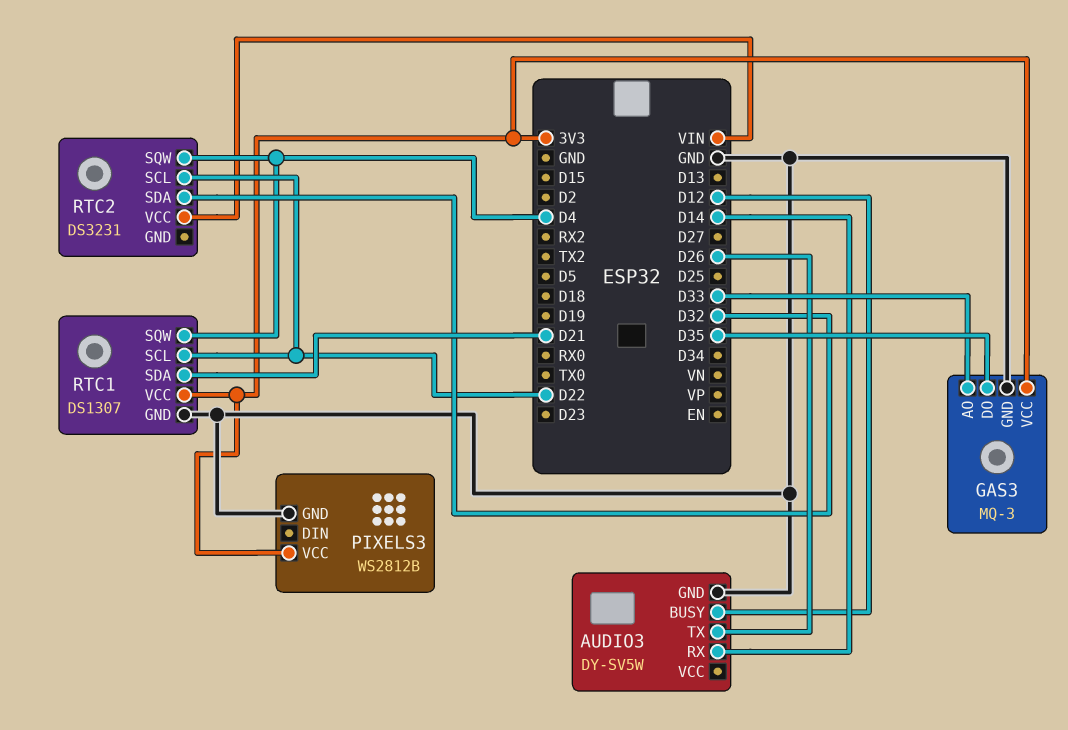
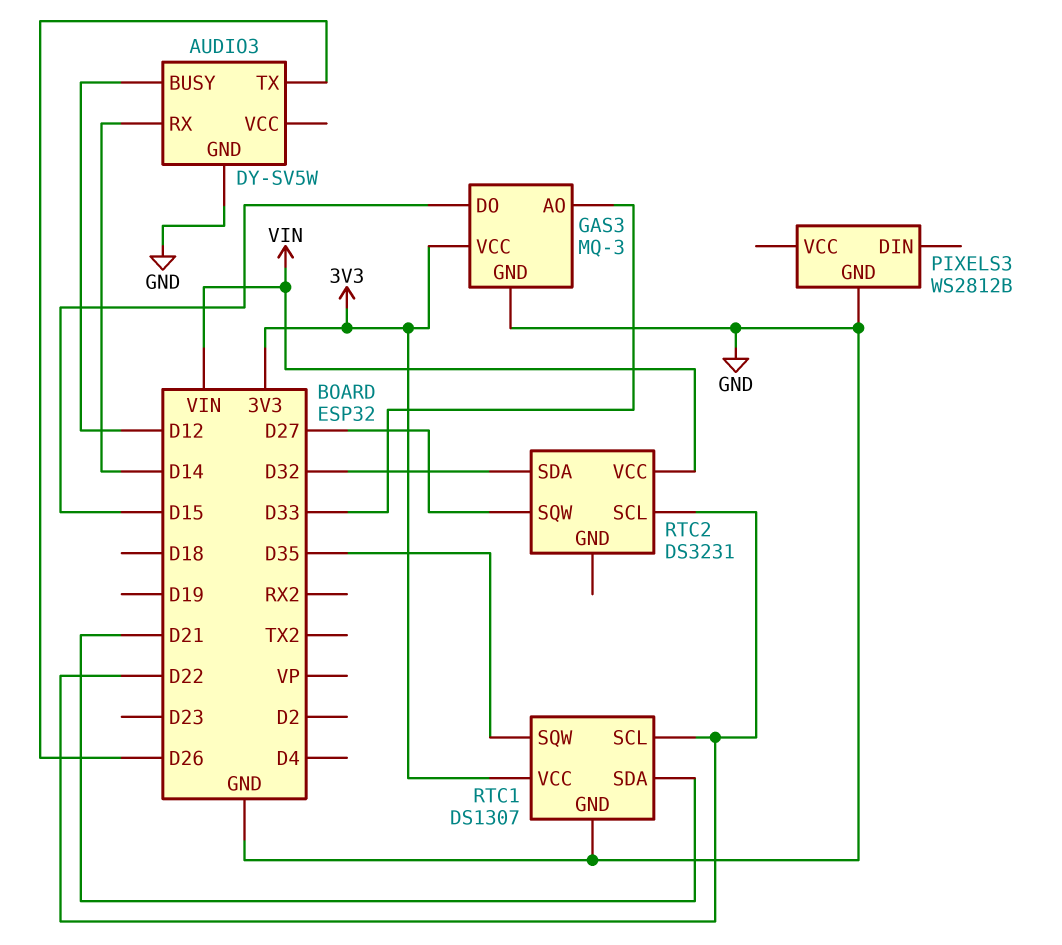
GAS3 pin DO: D35 -> D15
PIXELS3 pin VCC: 3V3 -> none
RTC1 pin SQW: D4 -> D35
RTC2 pin SQW: D4 -> D27

